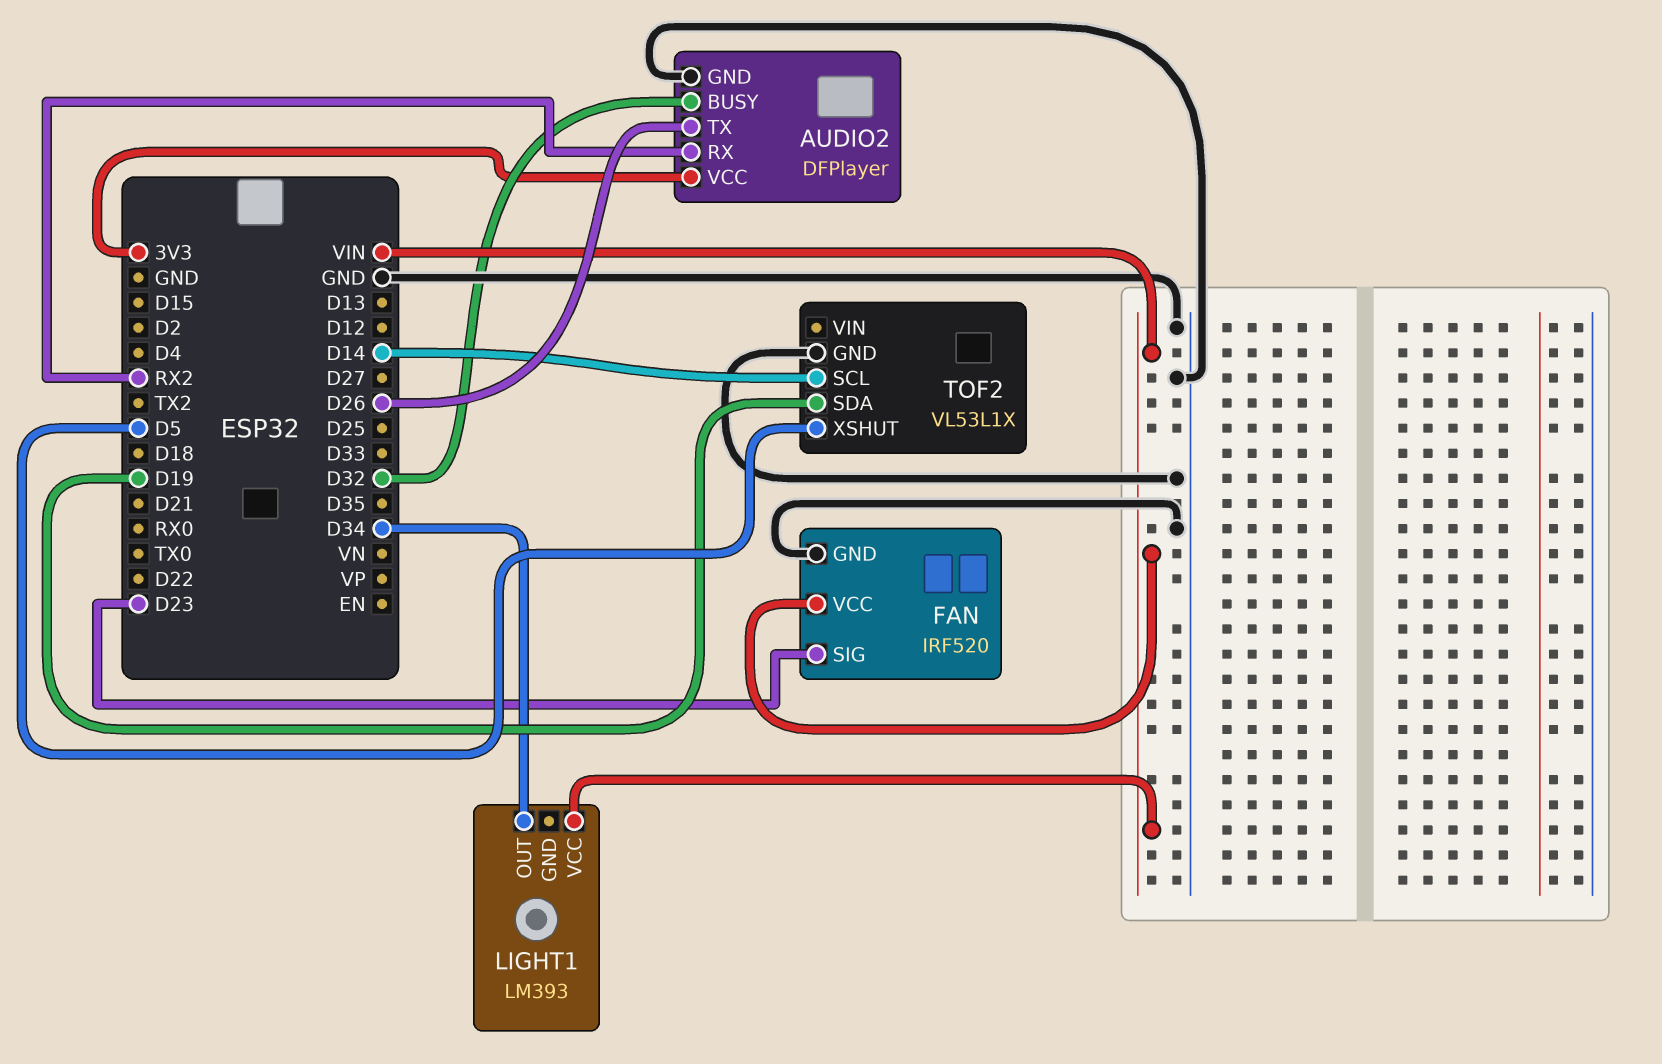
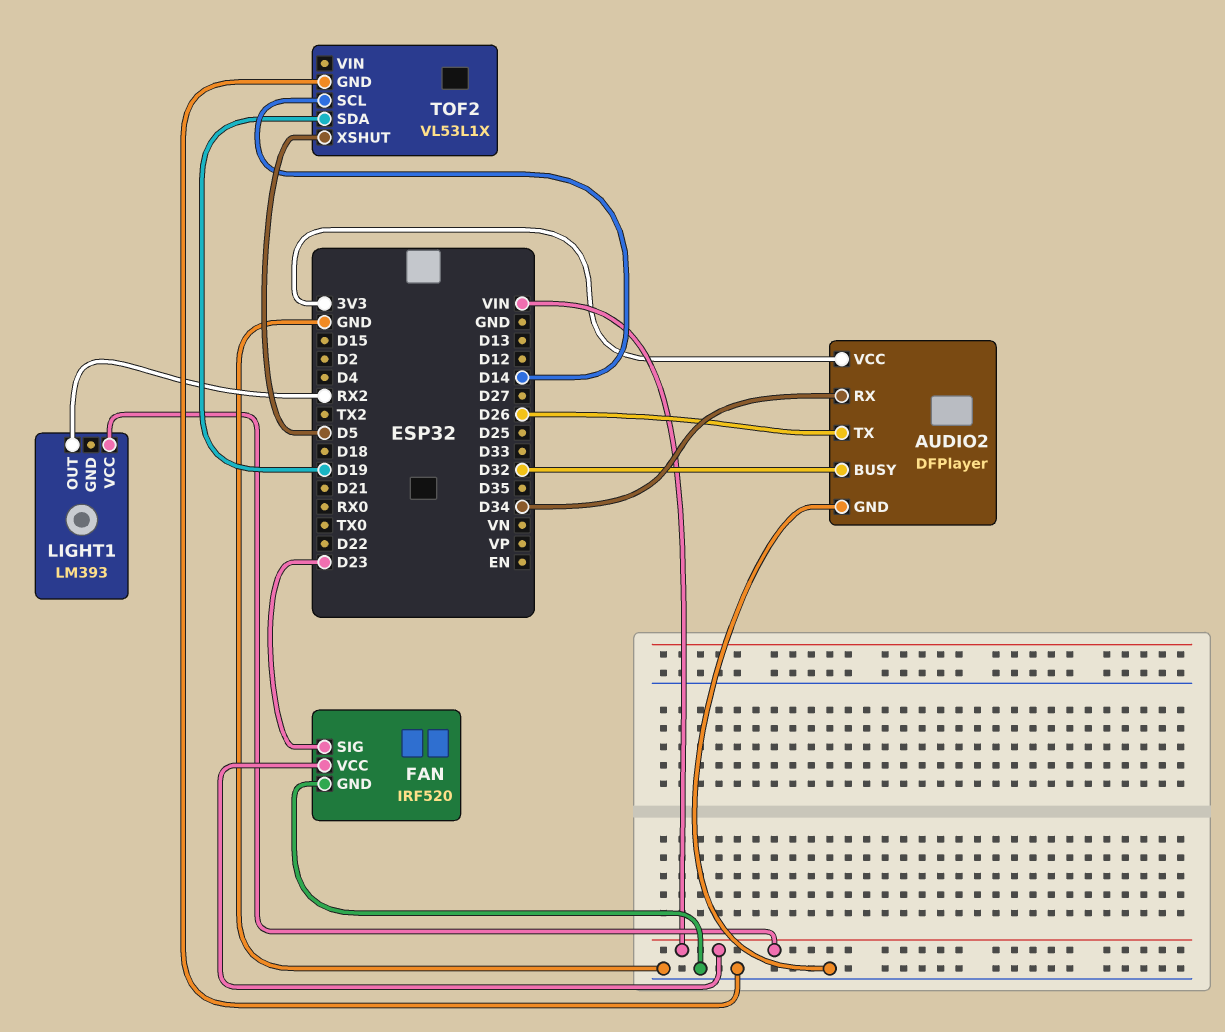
AUDIO2 pin RX: RX2 -> D34
LIGHT1 pin OUT: D34 -> RX2

